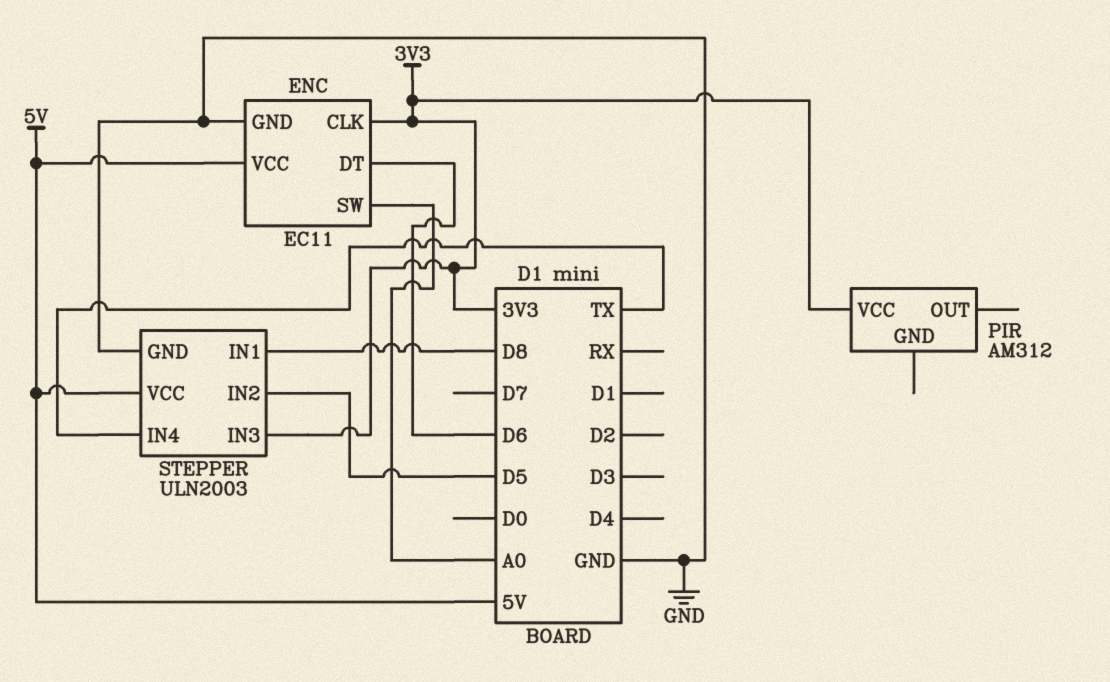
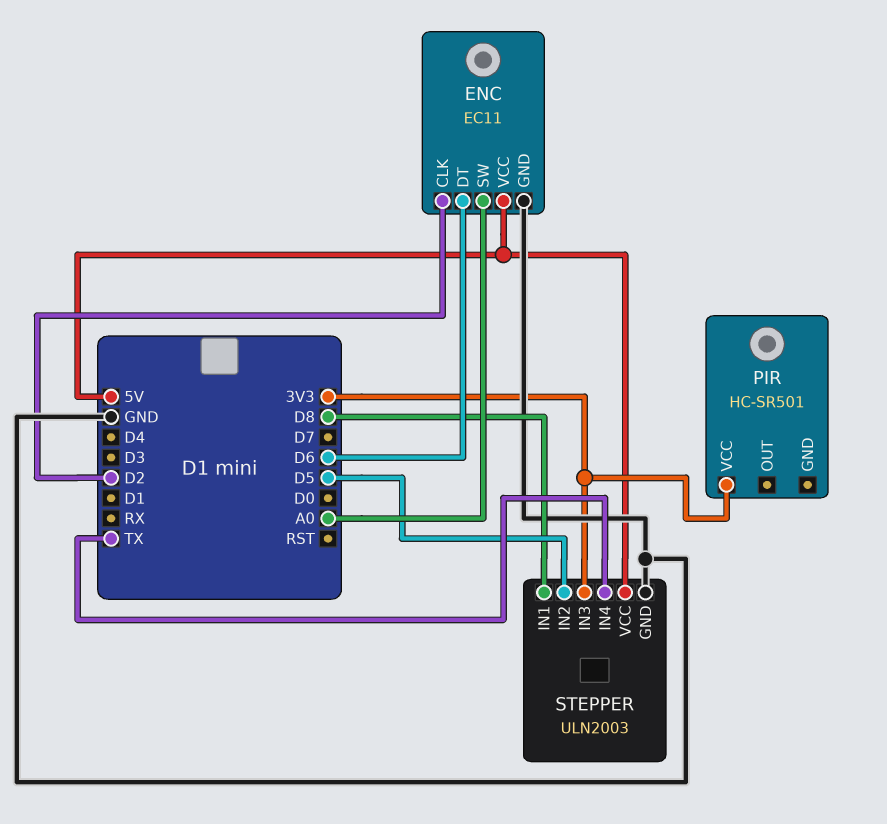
ENC pin CLK: 3V3 -> D2
PIR: AM312 -> HC-SR501

